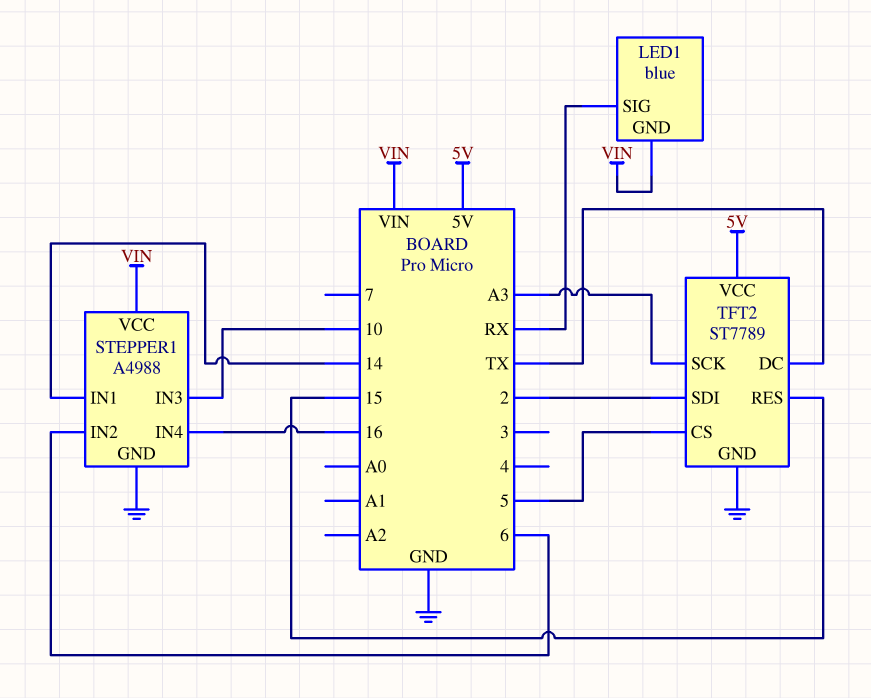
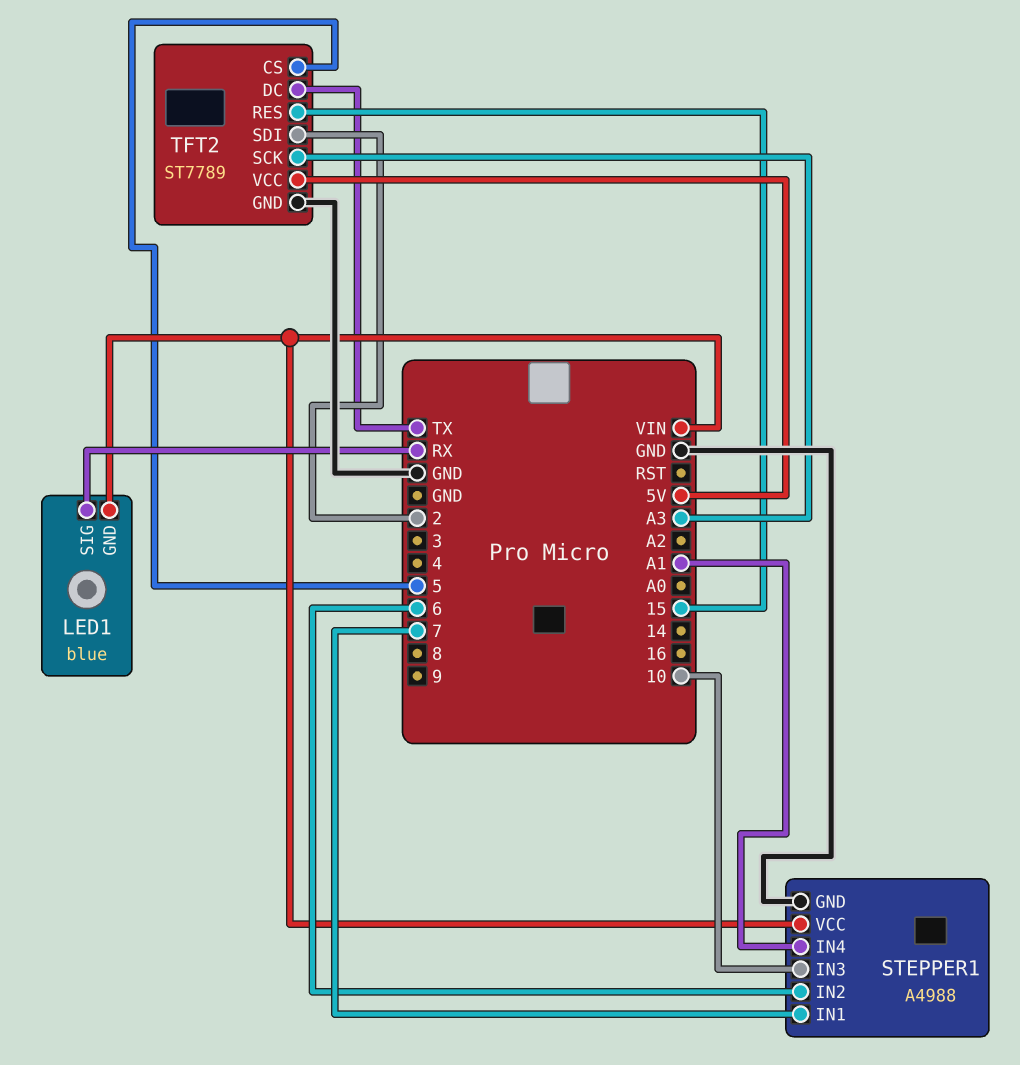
STEPPER1 pin IN1: 14 -> 7
STEPPER1 pin IN4: 16 -> A1

